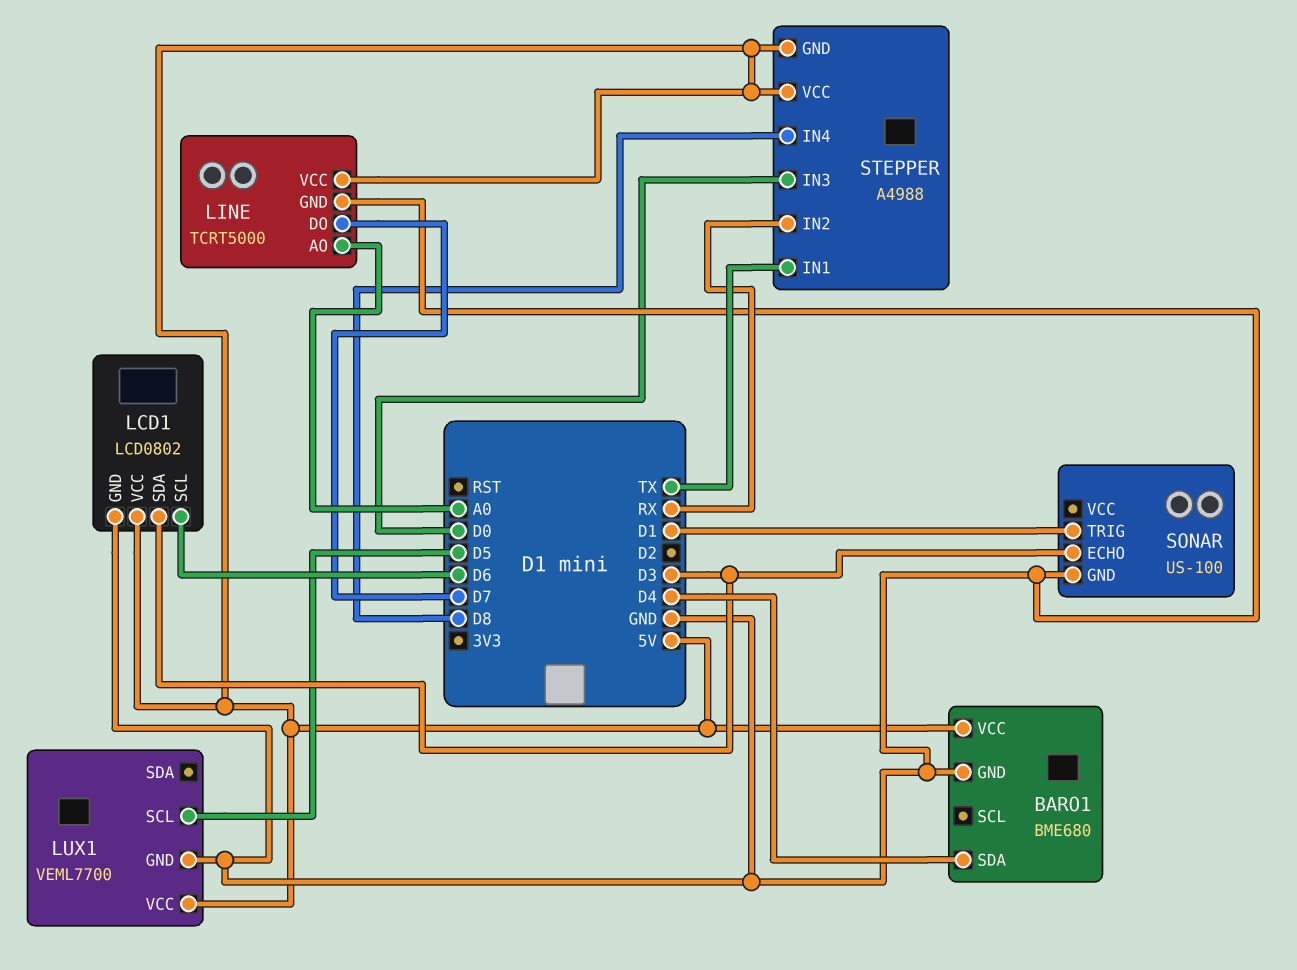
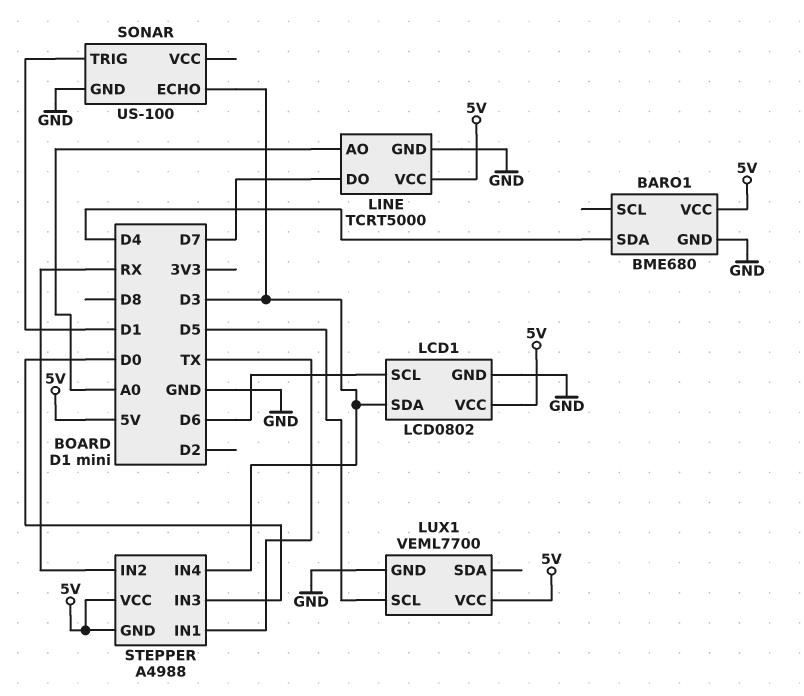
STEPPER pin IN4: D8 -> D3

